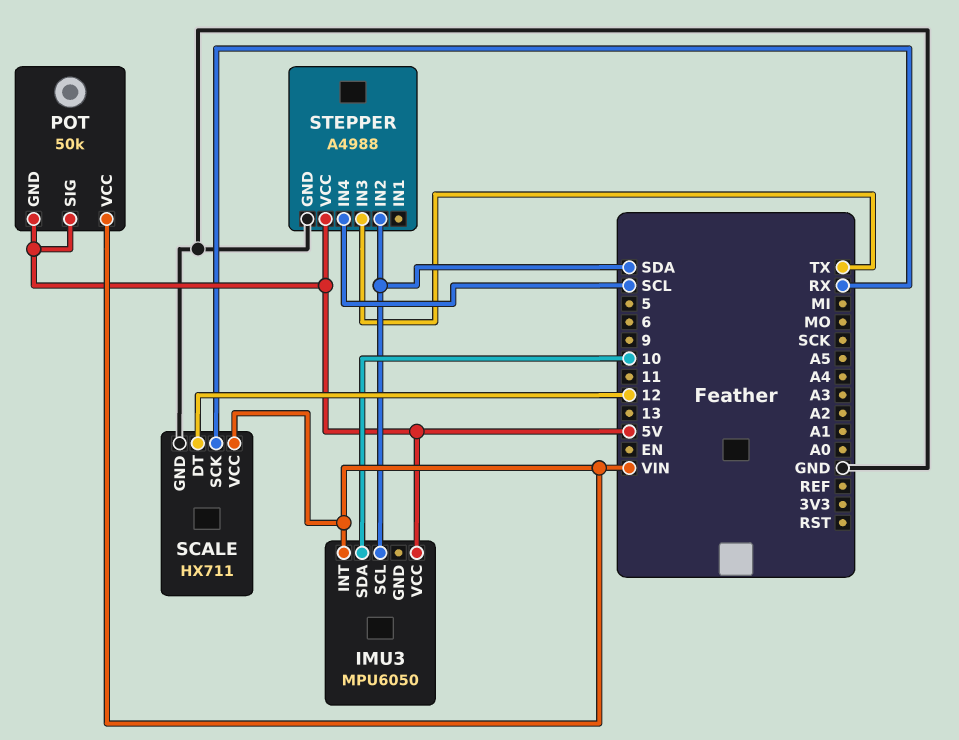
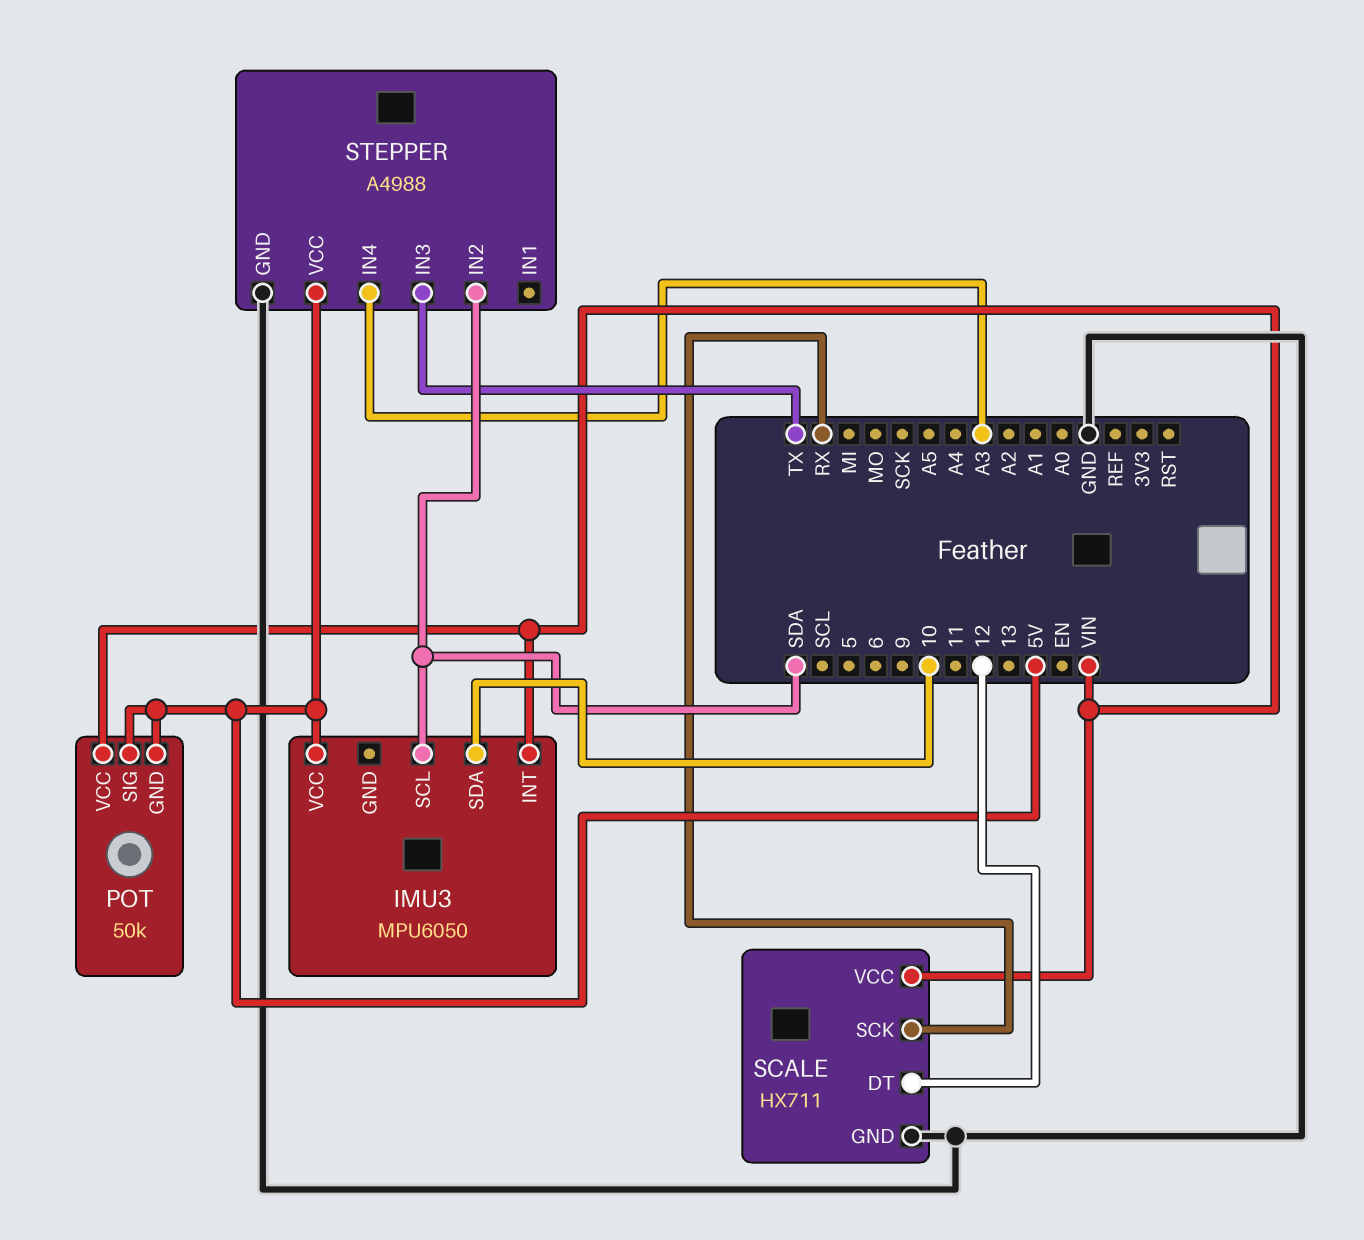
STEPPER pin IN4: SCL -> A3

